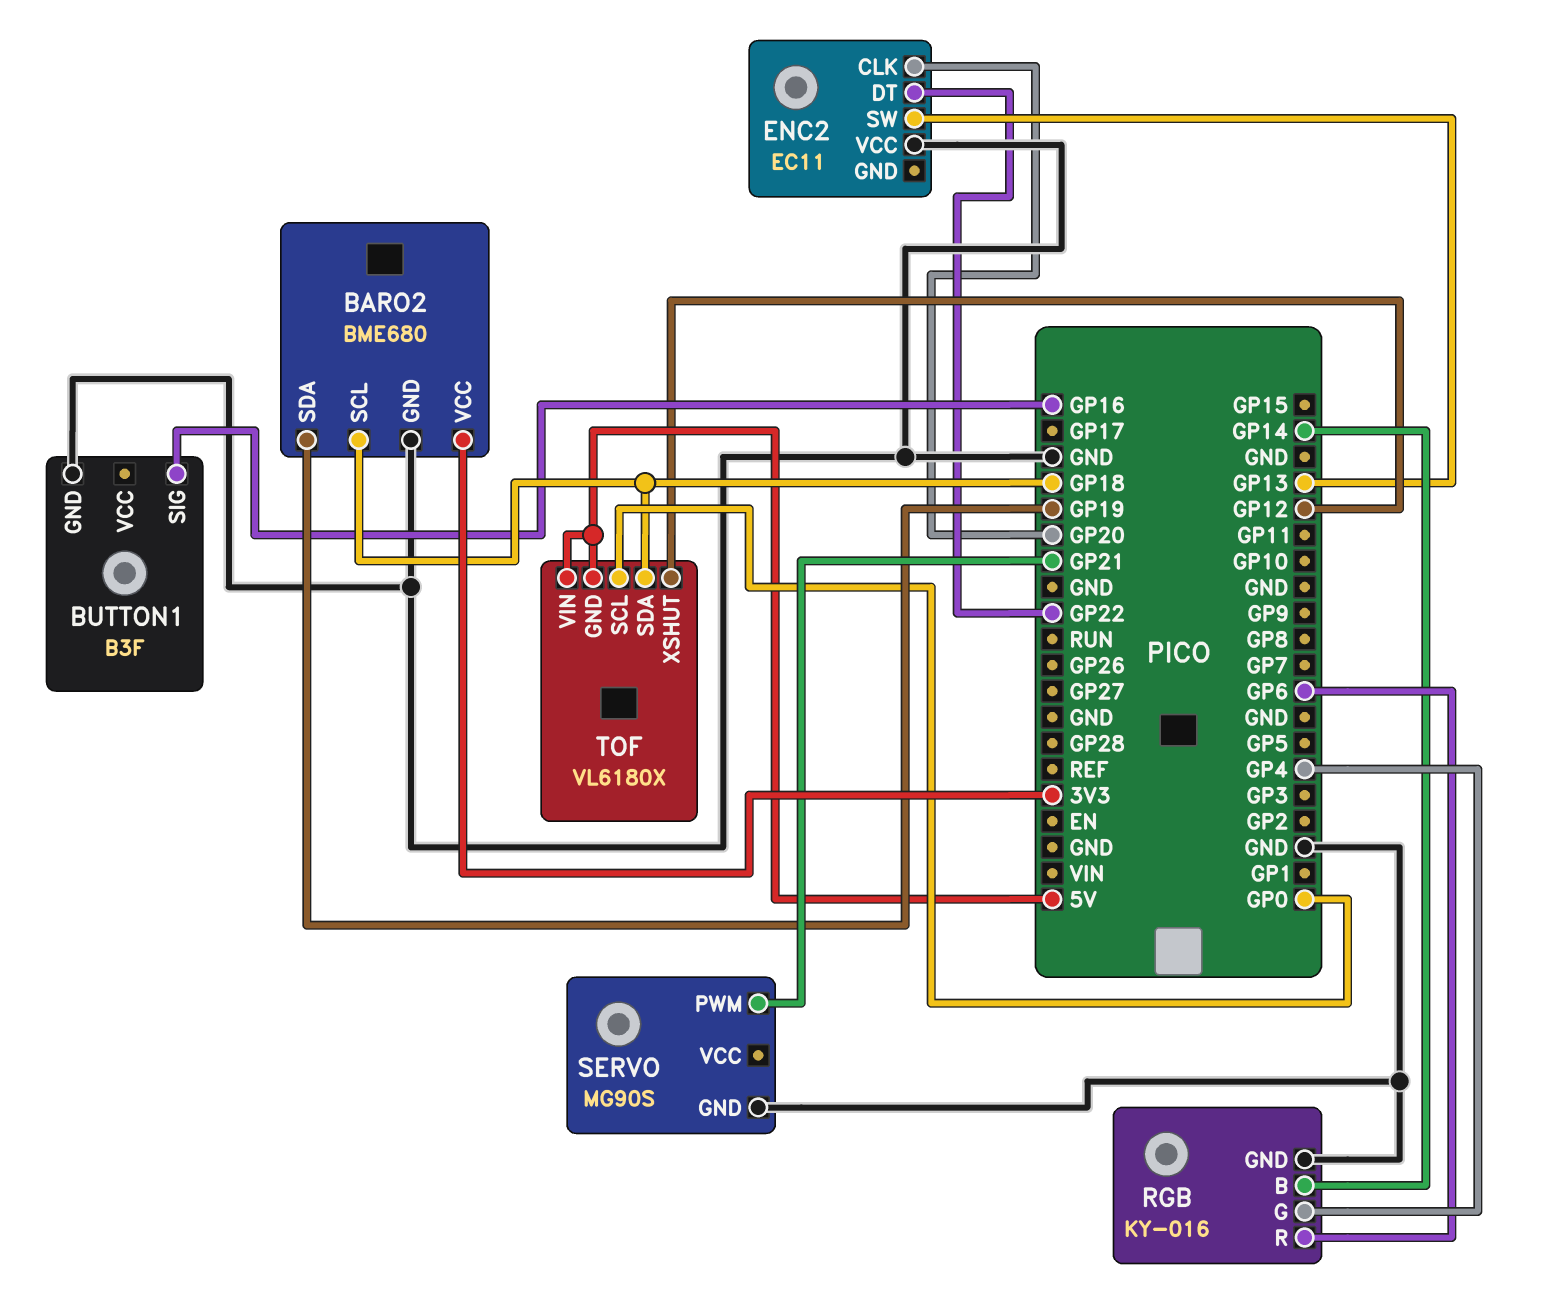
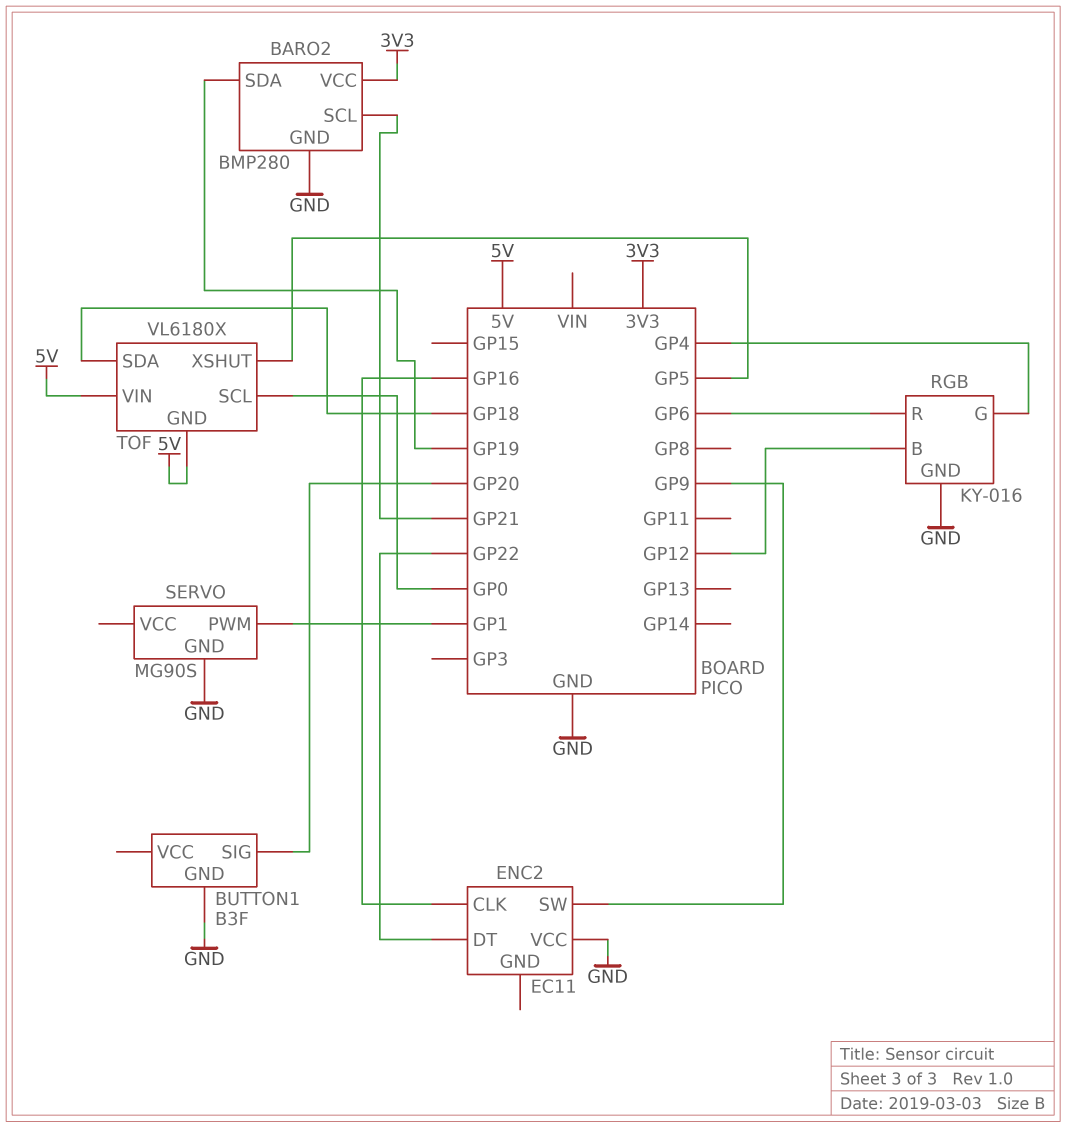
BARO2: BME680 -> BMP280
BARO2 pin SCL: GP18 -> GP21
BUTTON1 pin SIG: GP16 -> GP20
ENC2 pin CLK: GP20 -> GP16
ENC2 pin SW: GP13 -> GP9
RGB pin B: GP14 -> GP12
SERVO pin PWM: GP21 -> GP1
TOF pin XSHUT: GP12 -> GP5

